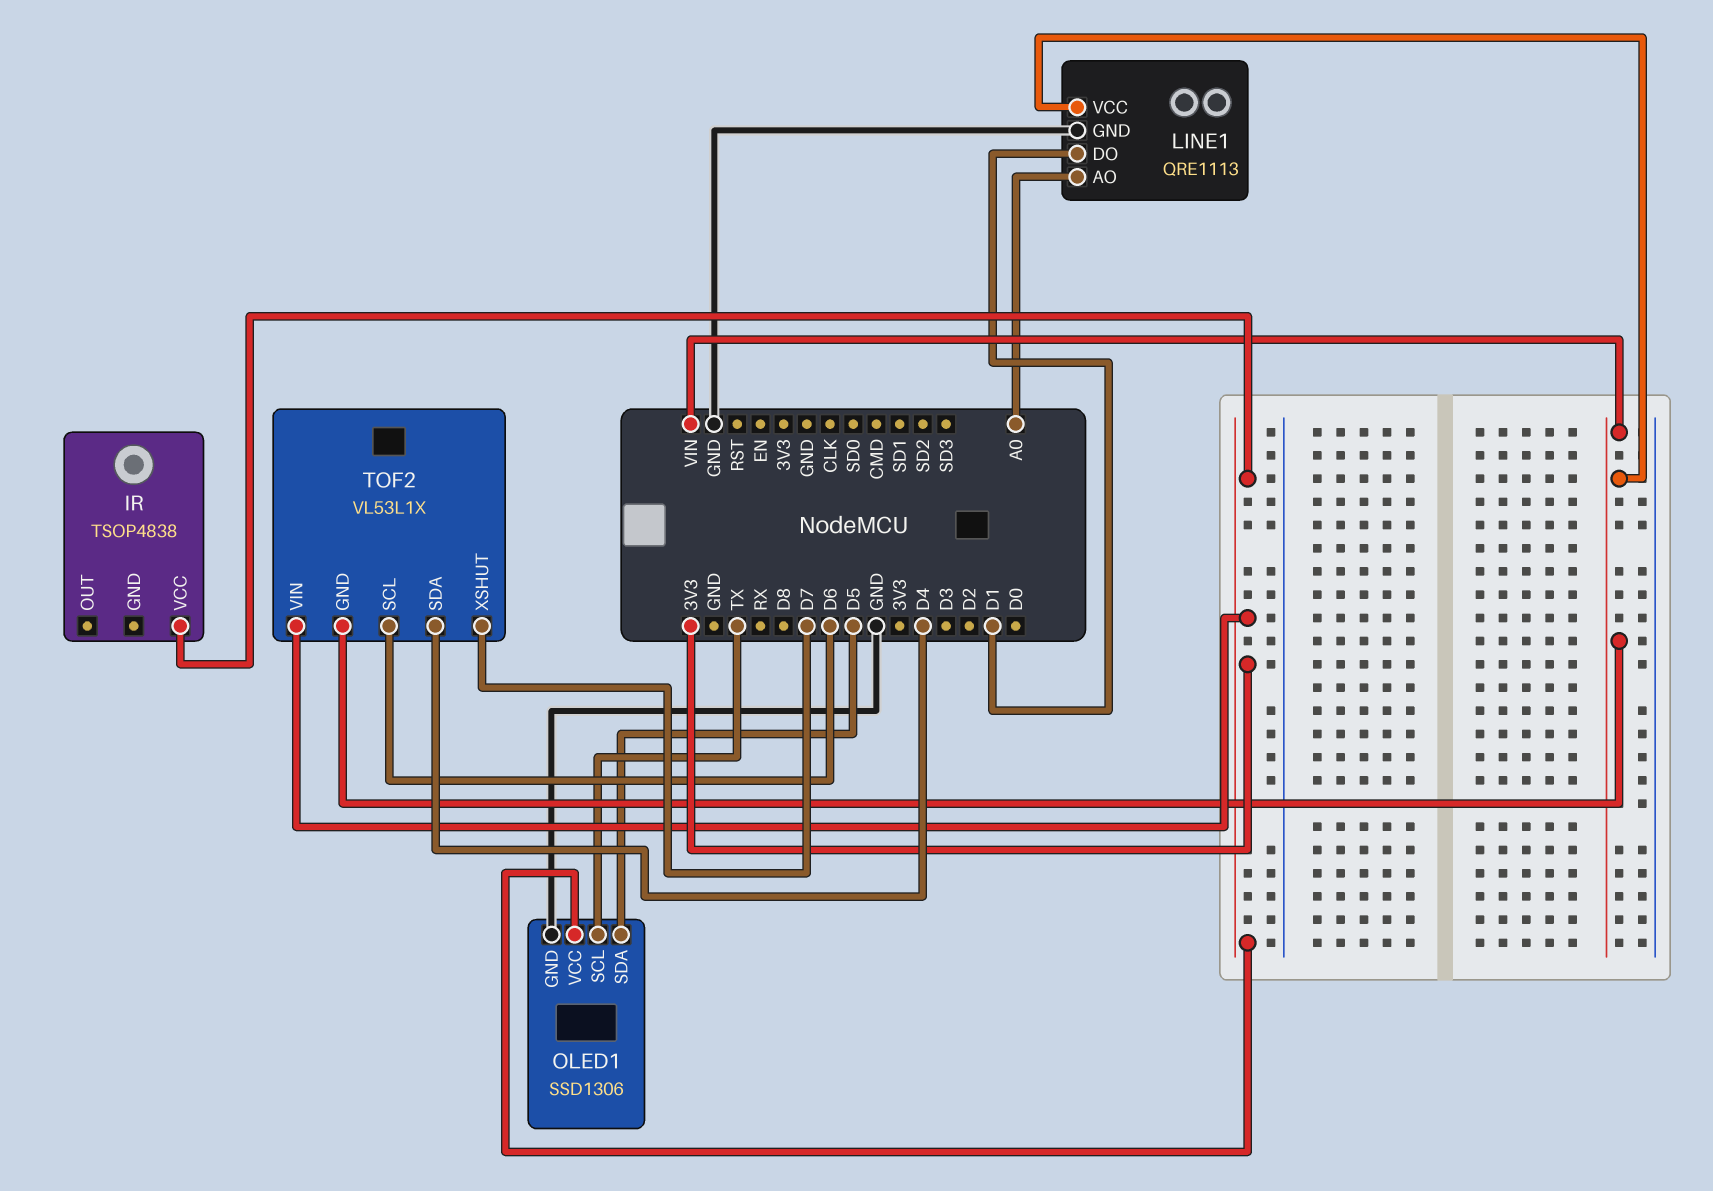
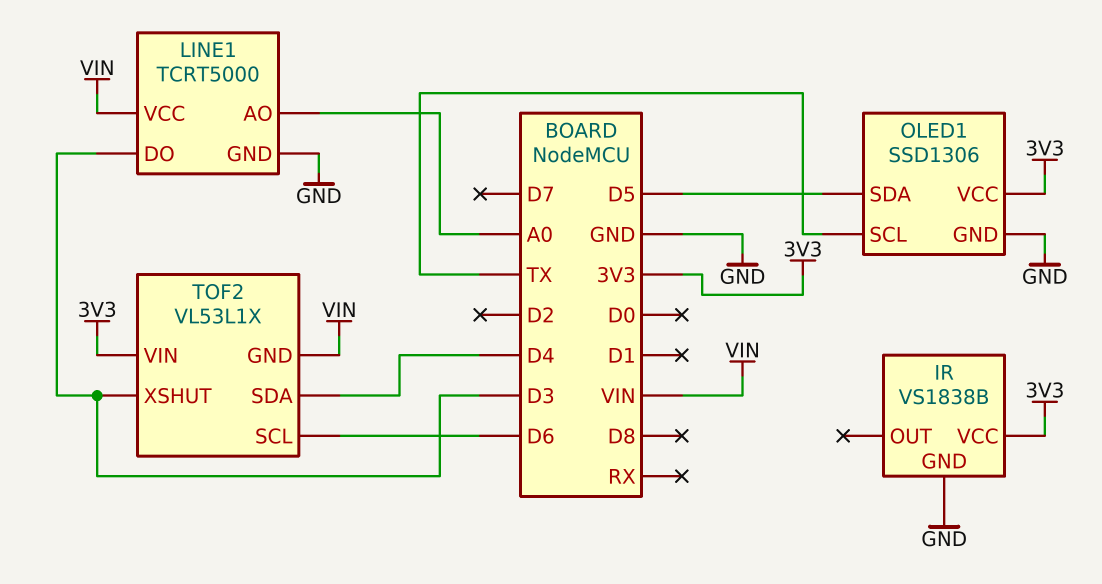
IR: TSOP4838 -> VS1838B
IR pin GND: none -> GND
LINE1: QRE1113 -> TCRT5000
LINE1 pin DO: D1 -> D3
TOF2 pin XSHUT: D7 -> D3

